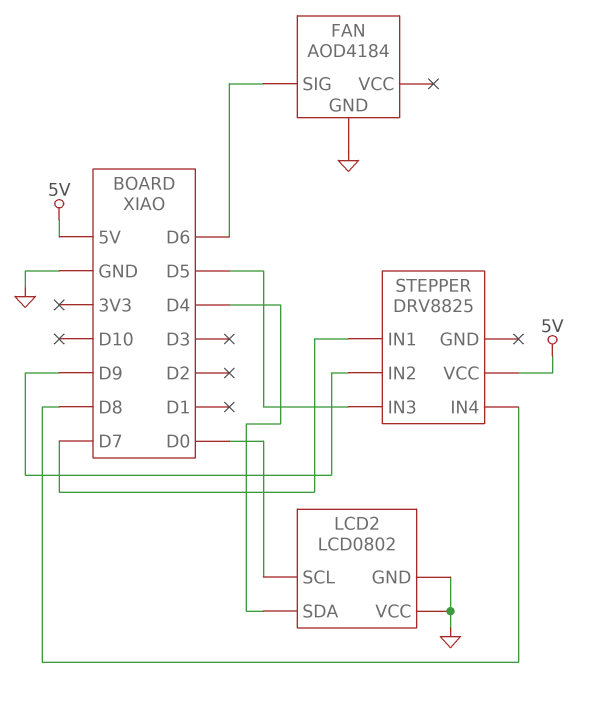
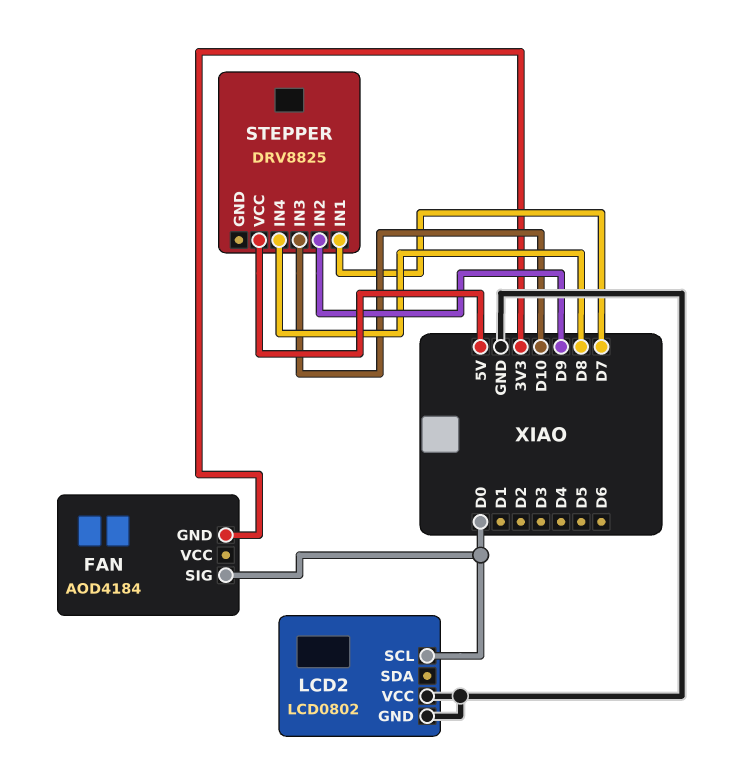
FAN pin GND: GND -> 3V3
FAN pin SIG: D6 -> D0
LCD2 pin SDA: D4 -> none
STEPPER pin IN3: D5 -> D10

